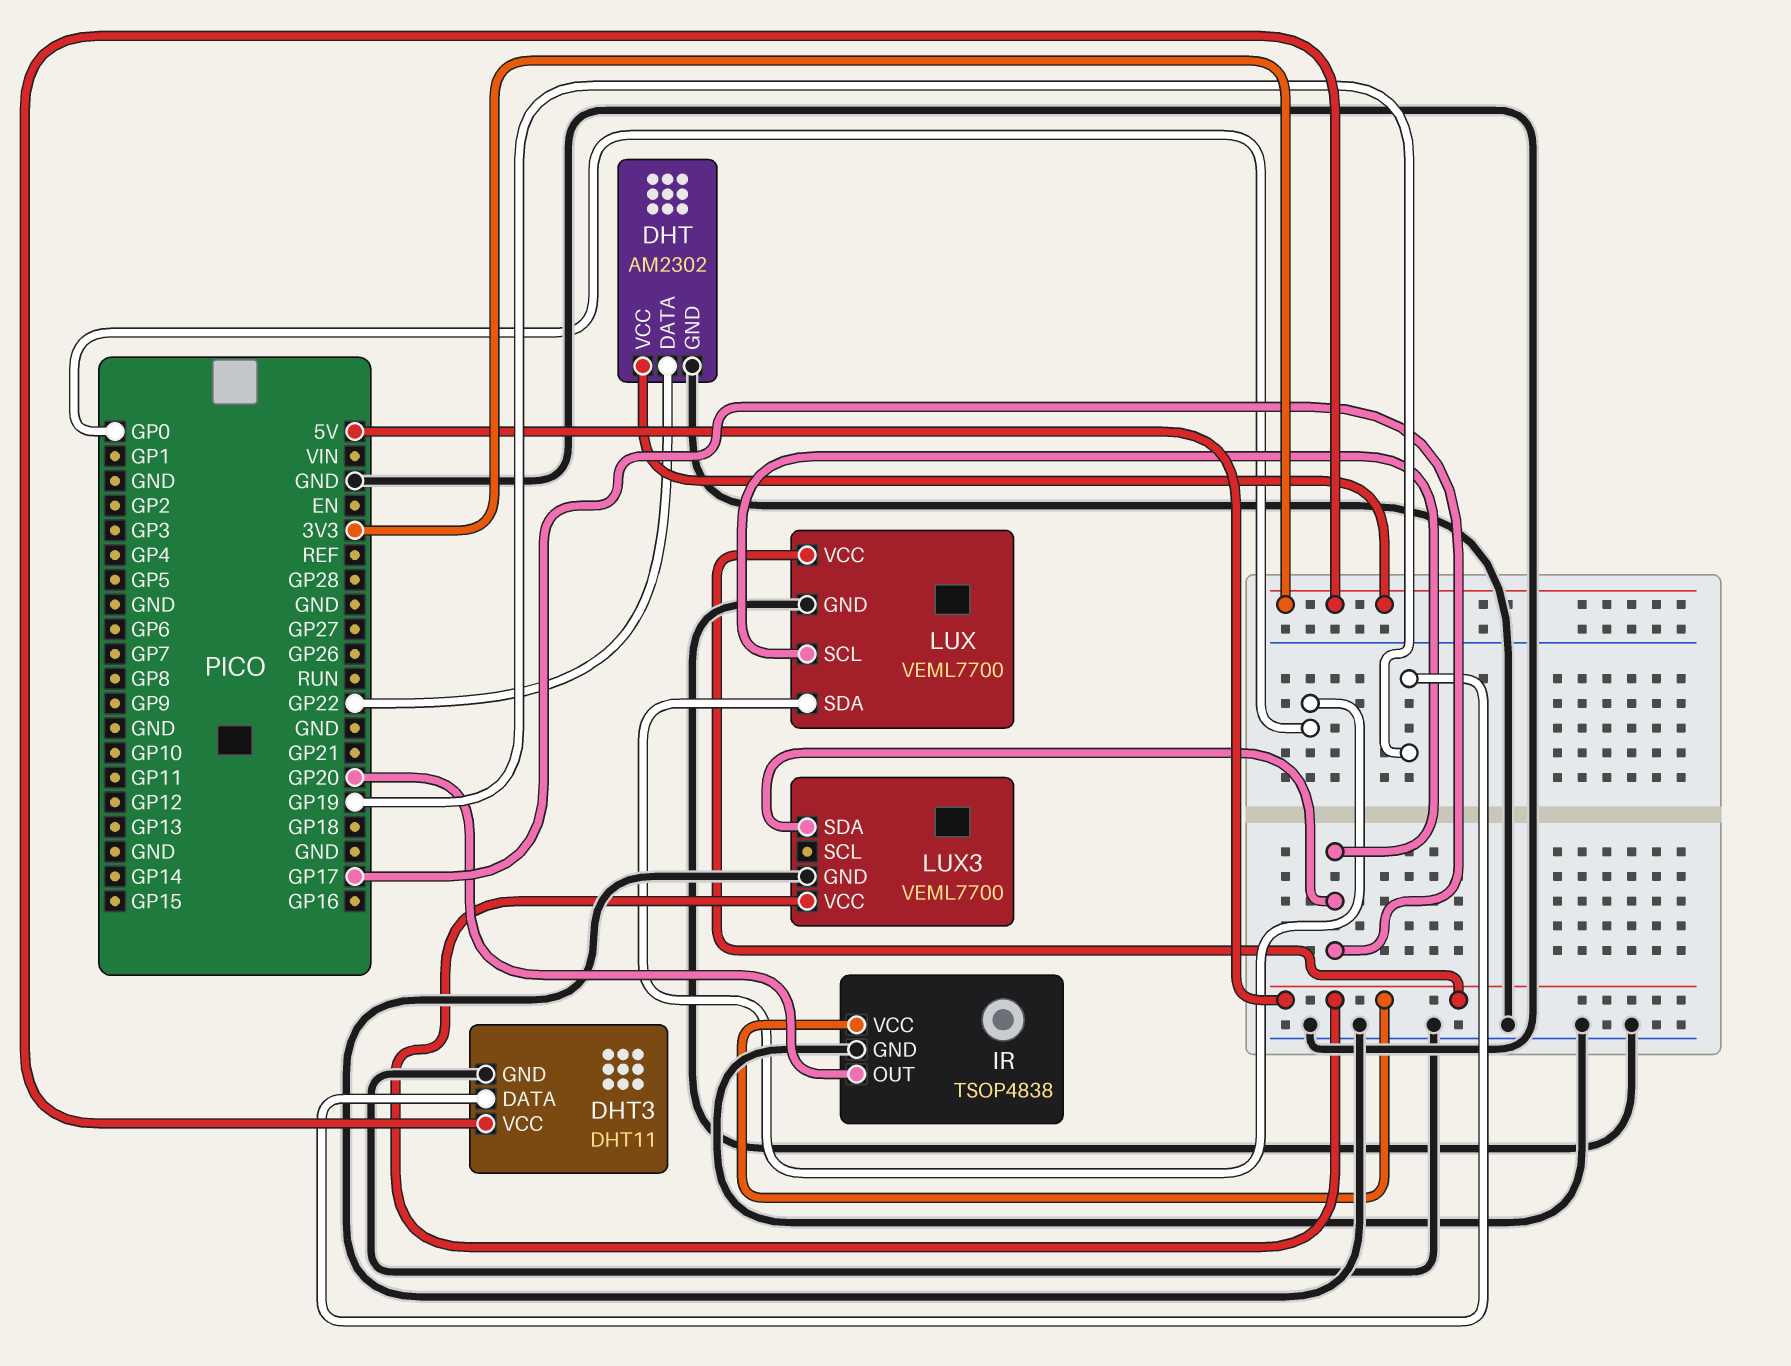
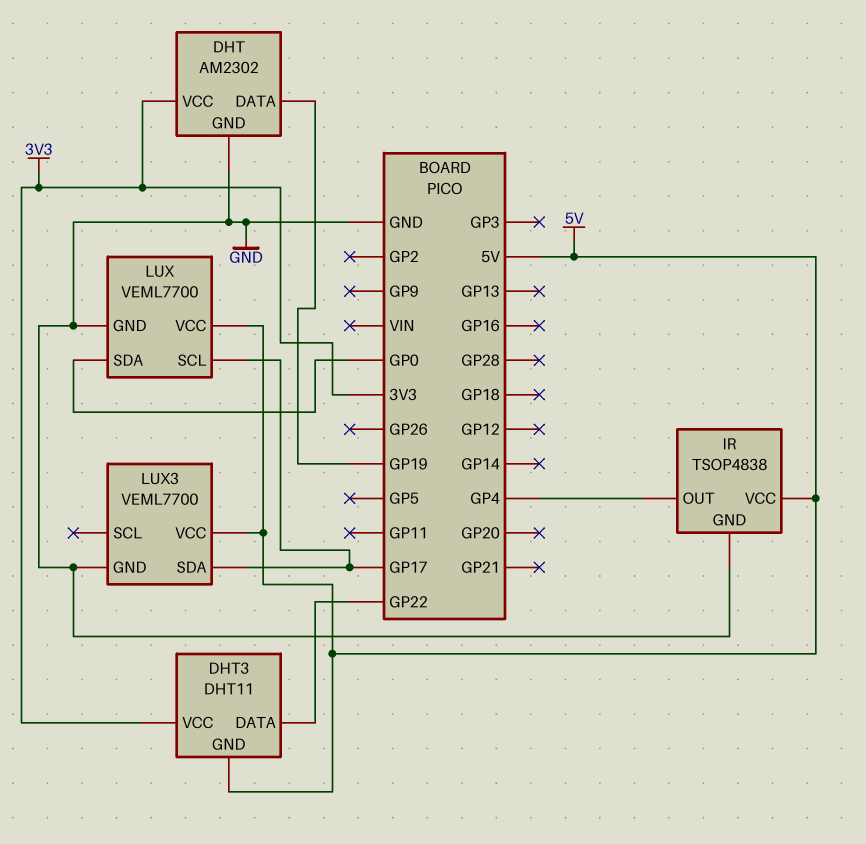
DHT pin DATA: GP22 -> GP19
DHT3 pin DATA: GP19 -> GP22
DHT3 pin GND: GND -> 5V
IR pin OUT: GP20 -> GP4

